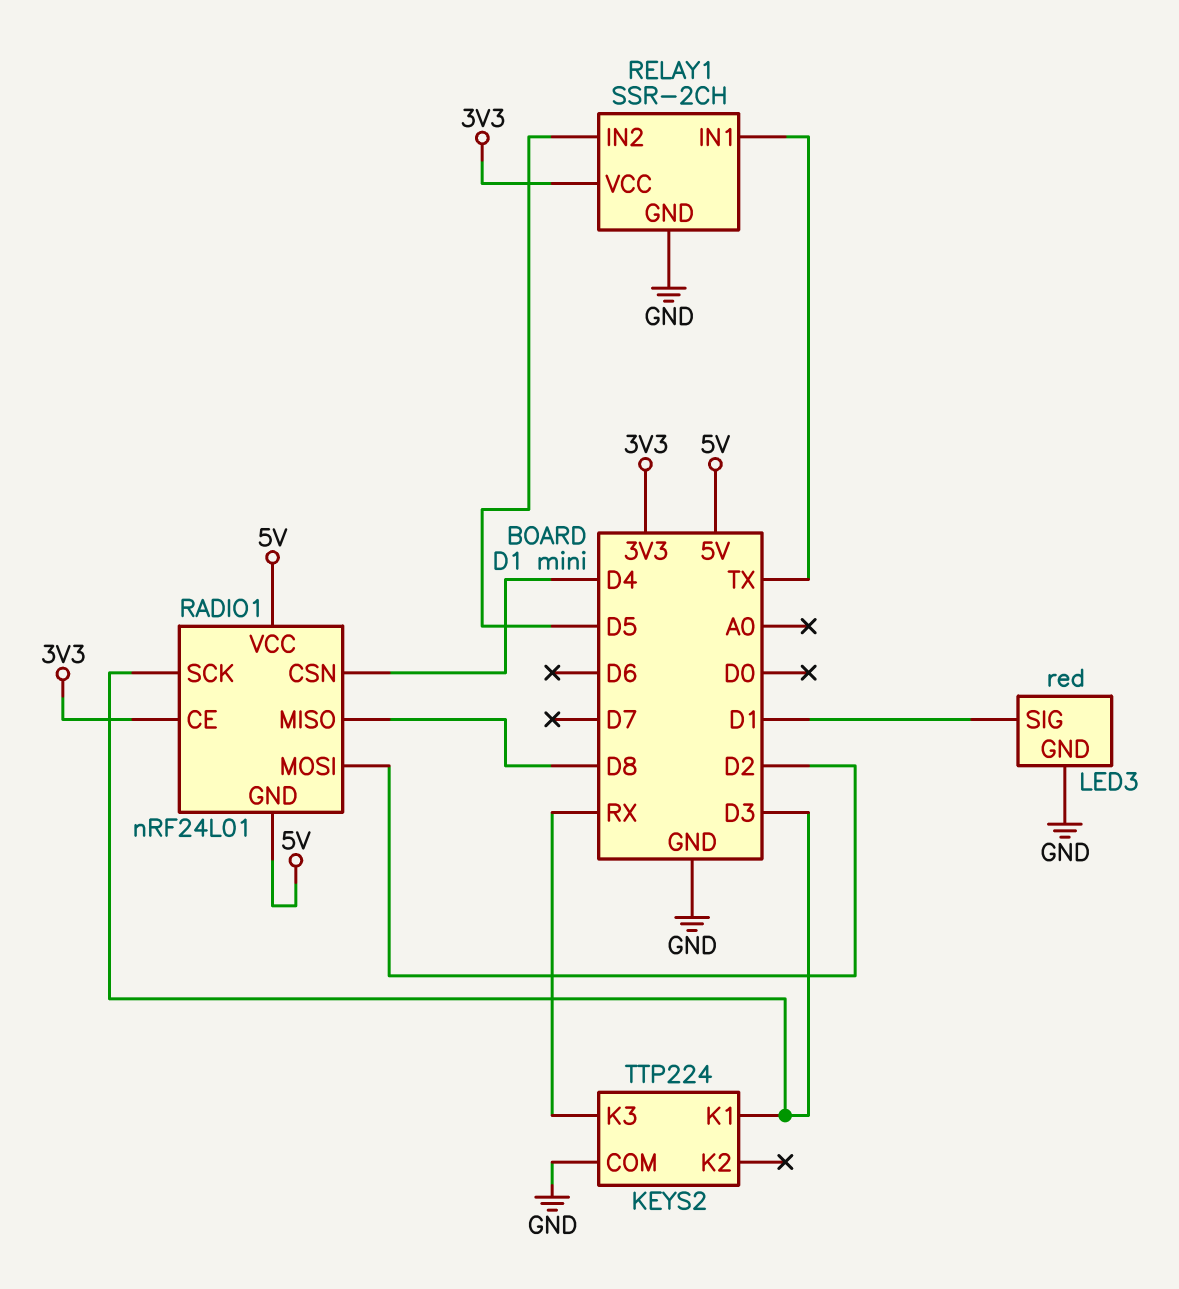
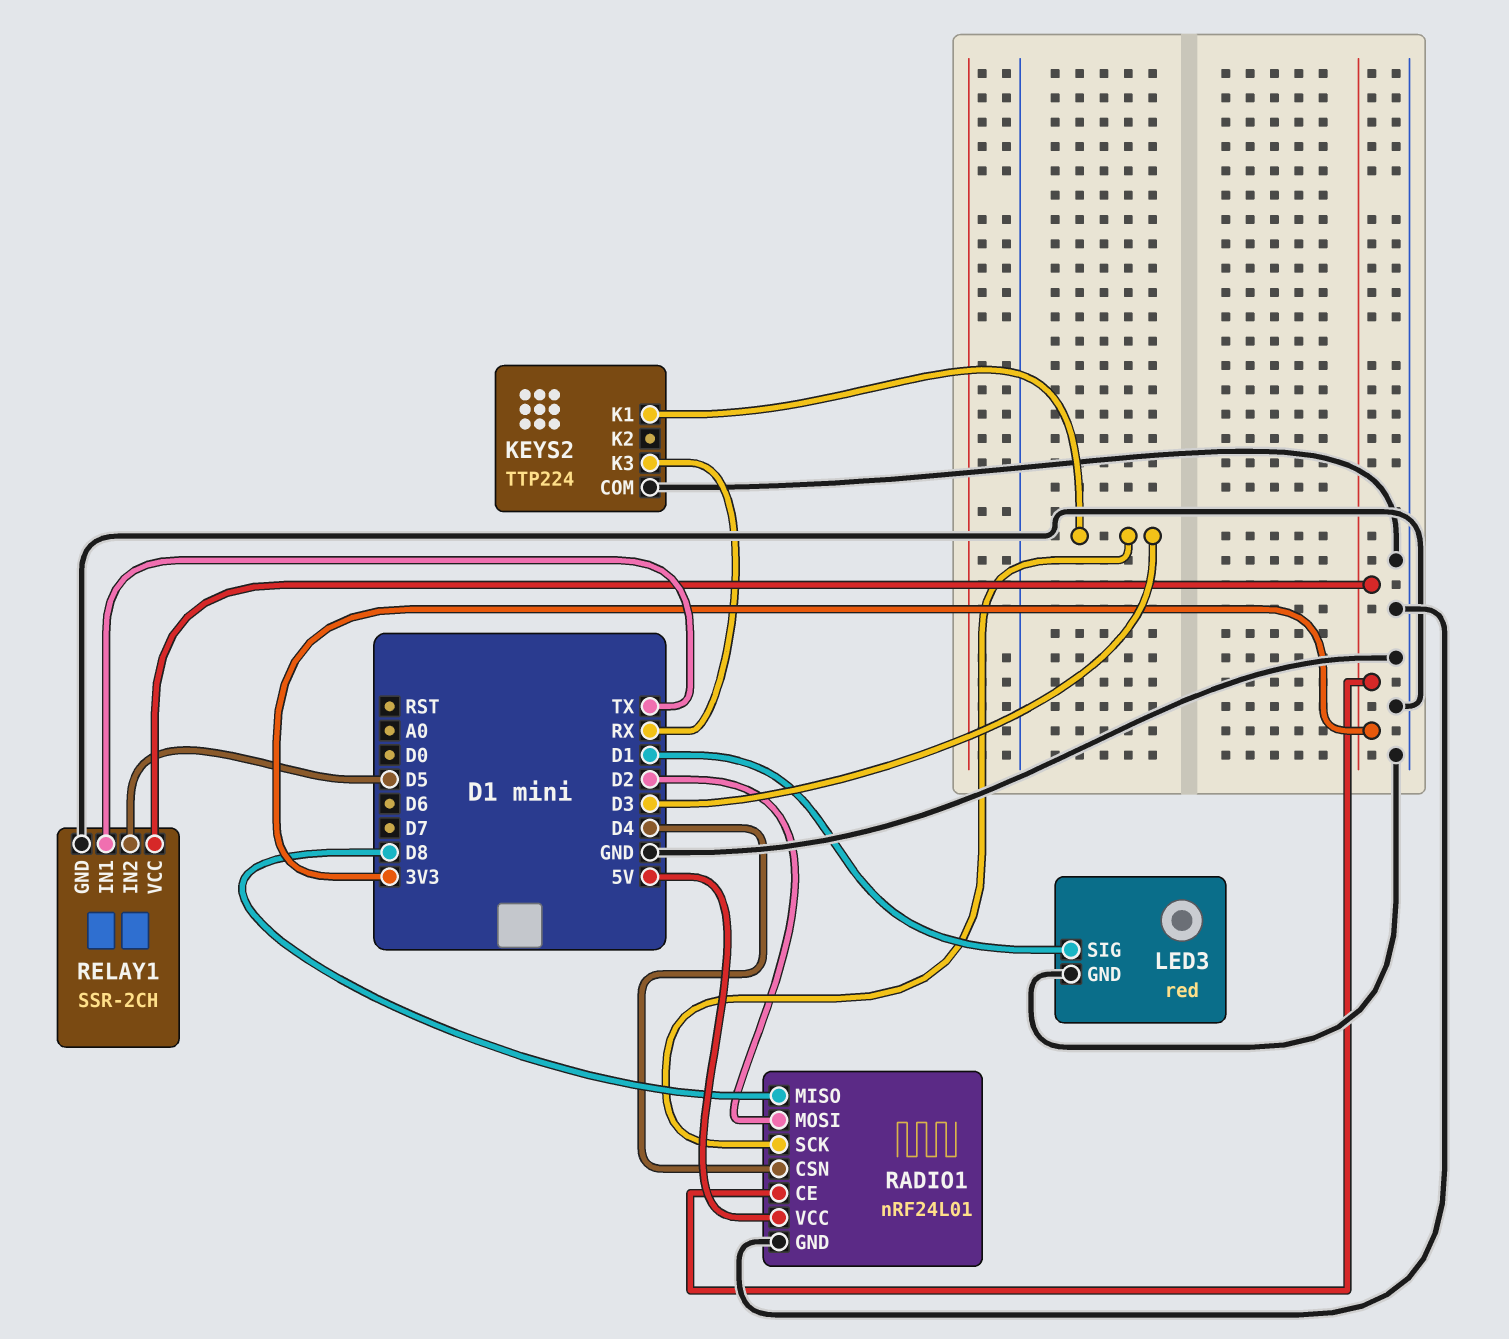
RADIO1 pin GND: 5V -> GND

